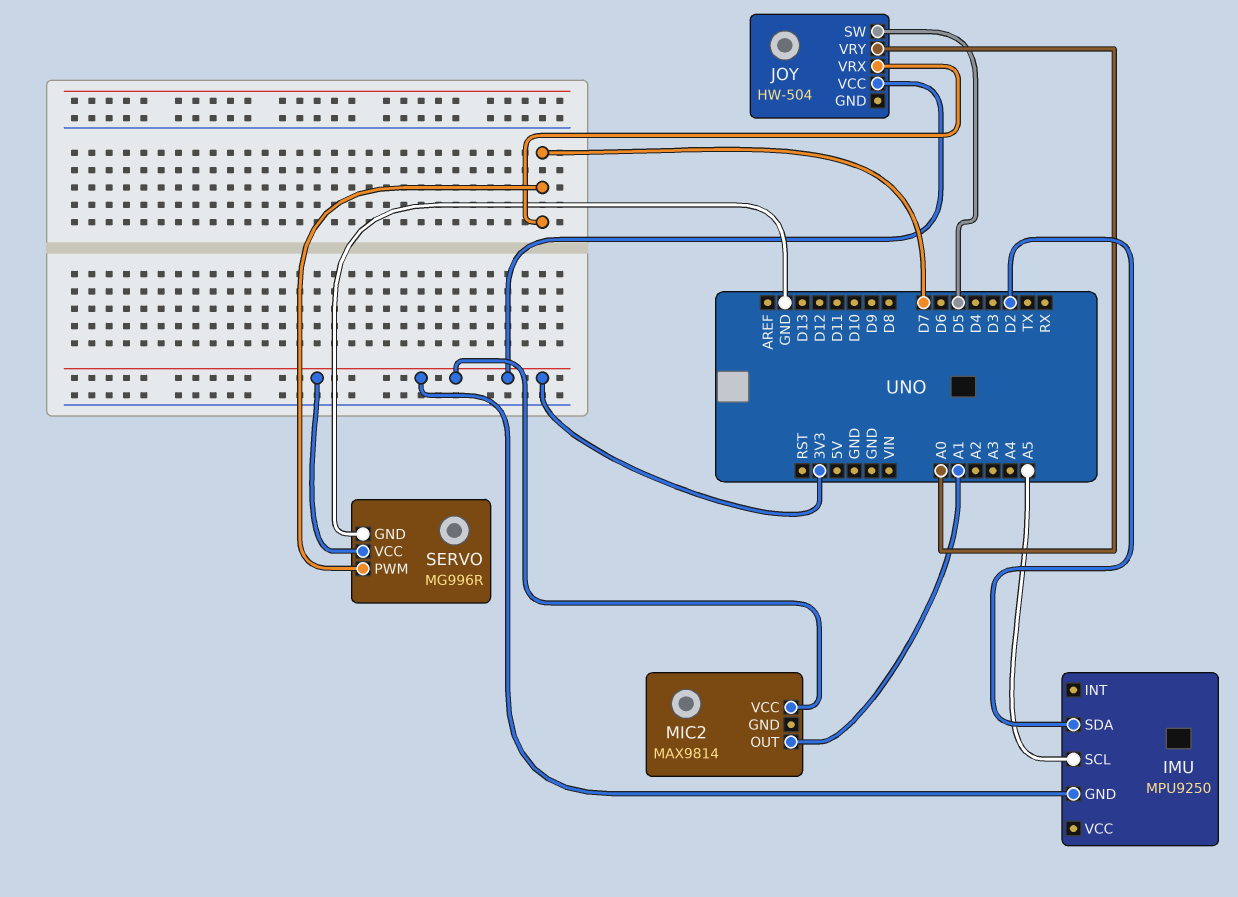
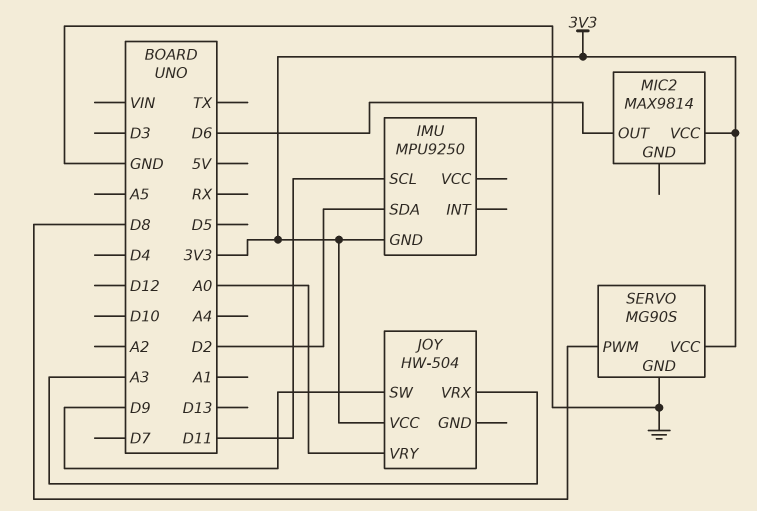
IMU pin SCL: A5 -> D11
JOY pin SW: D5 -> D9
JOY pin VRX: D7 -> A3
MIC2 pin OUT: A1 -> D6
SERVO: MG996R -> MG90S
SERVO pin PWM: D7 -> D8

